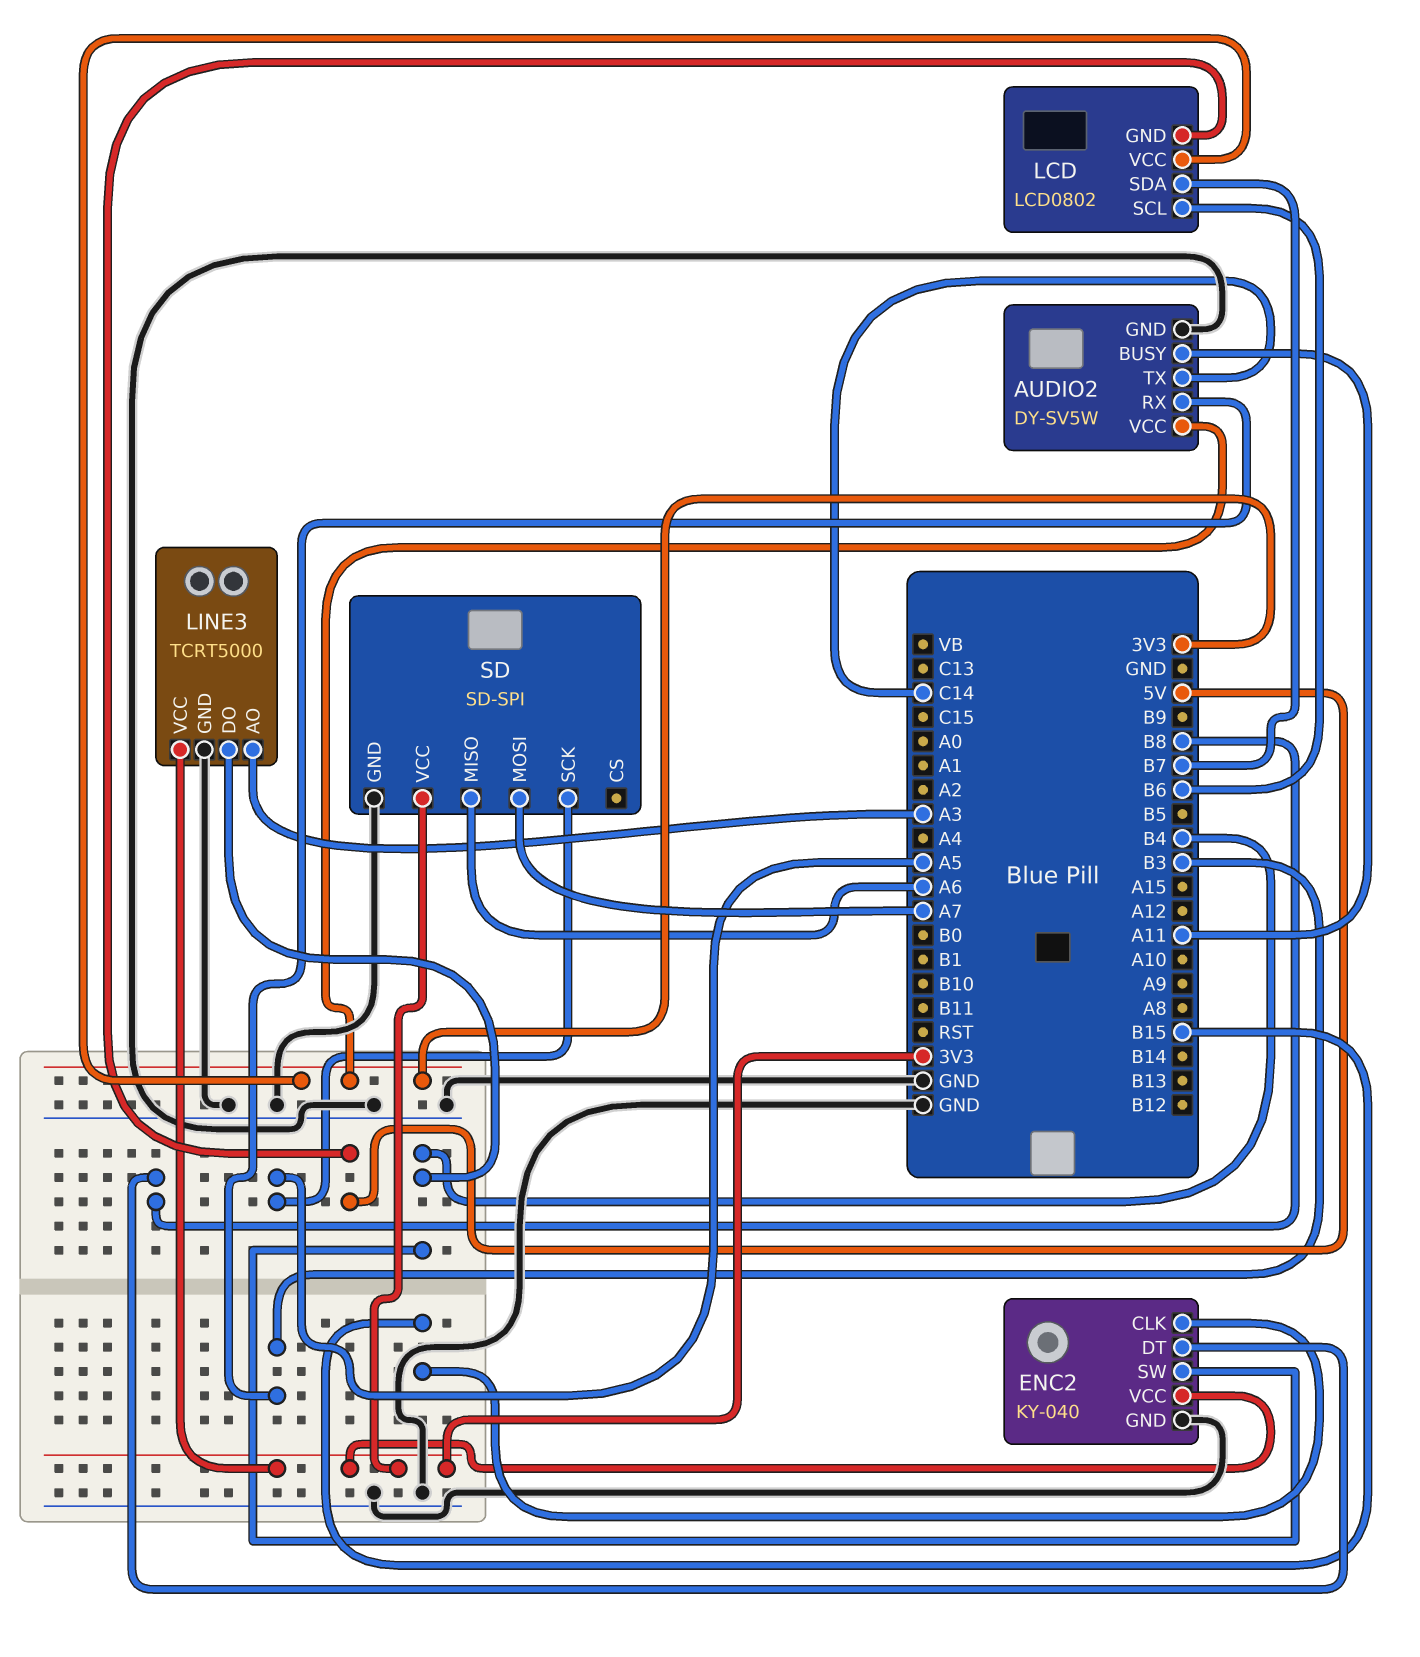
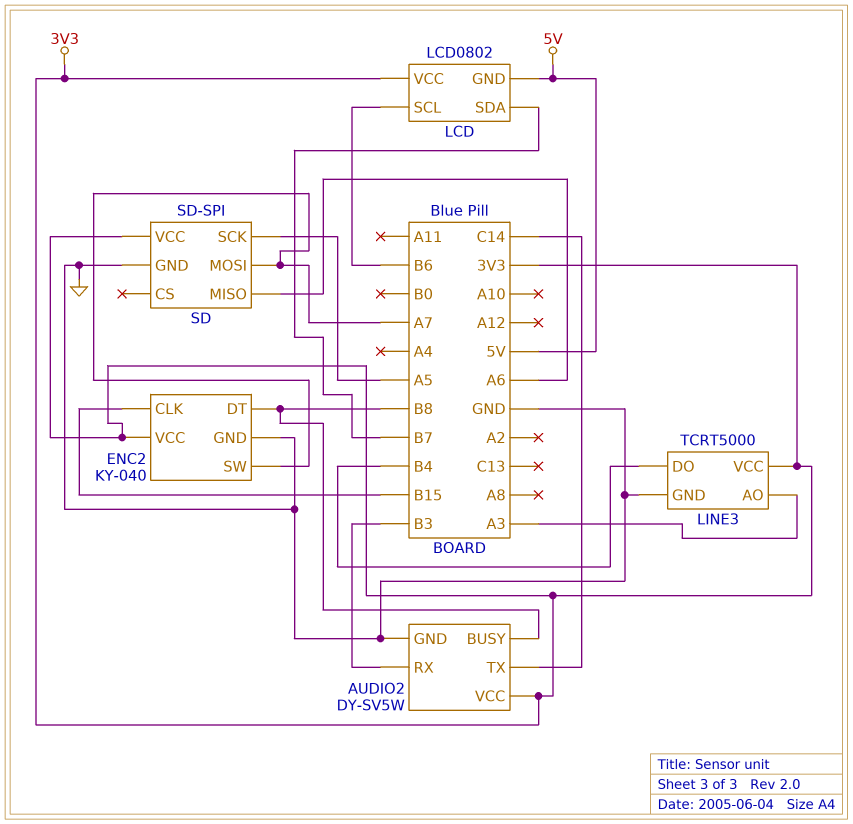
AUDIO2 pin BUSY: A11 -> B8
ENC2 pin SW: B4 -> A7

